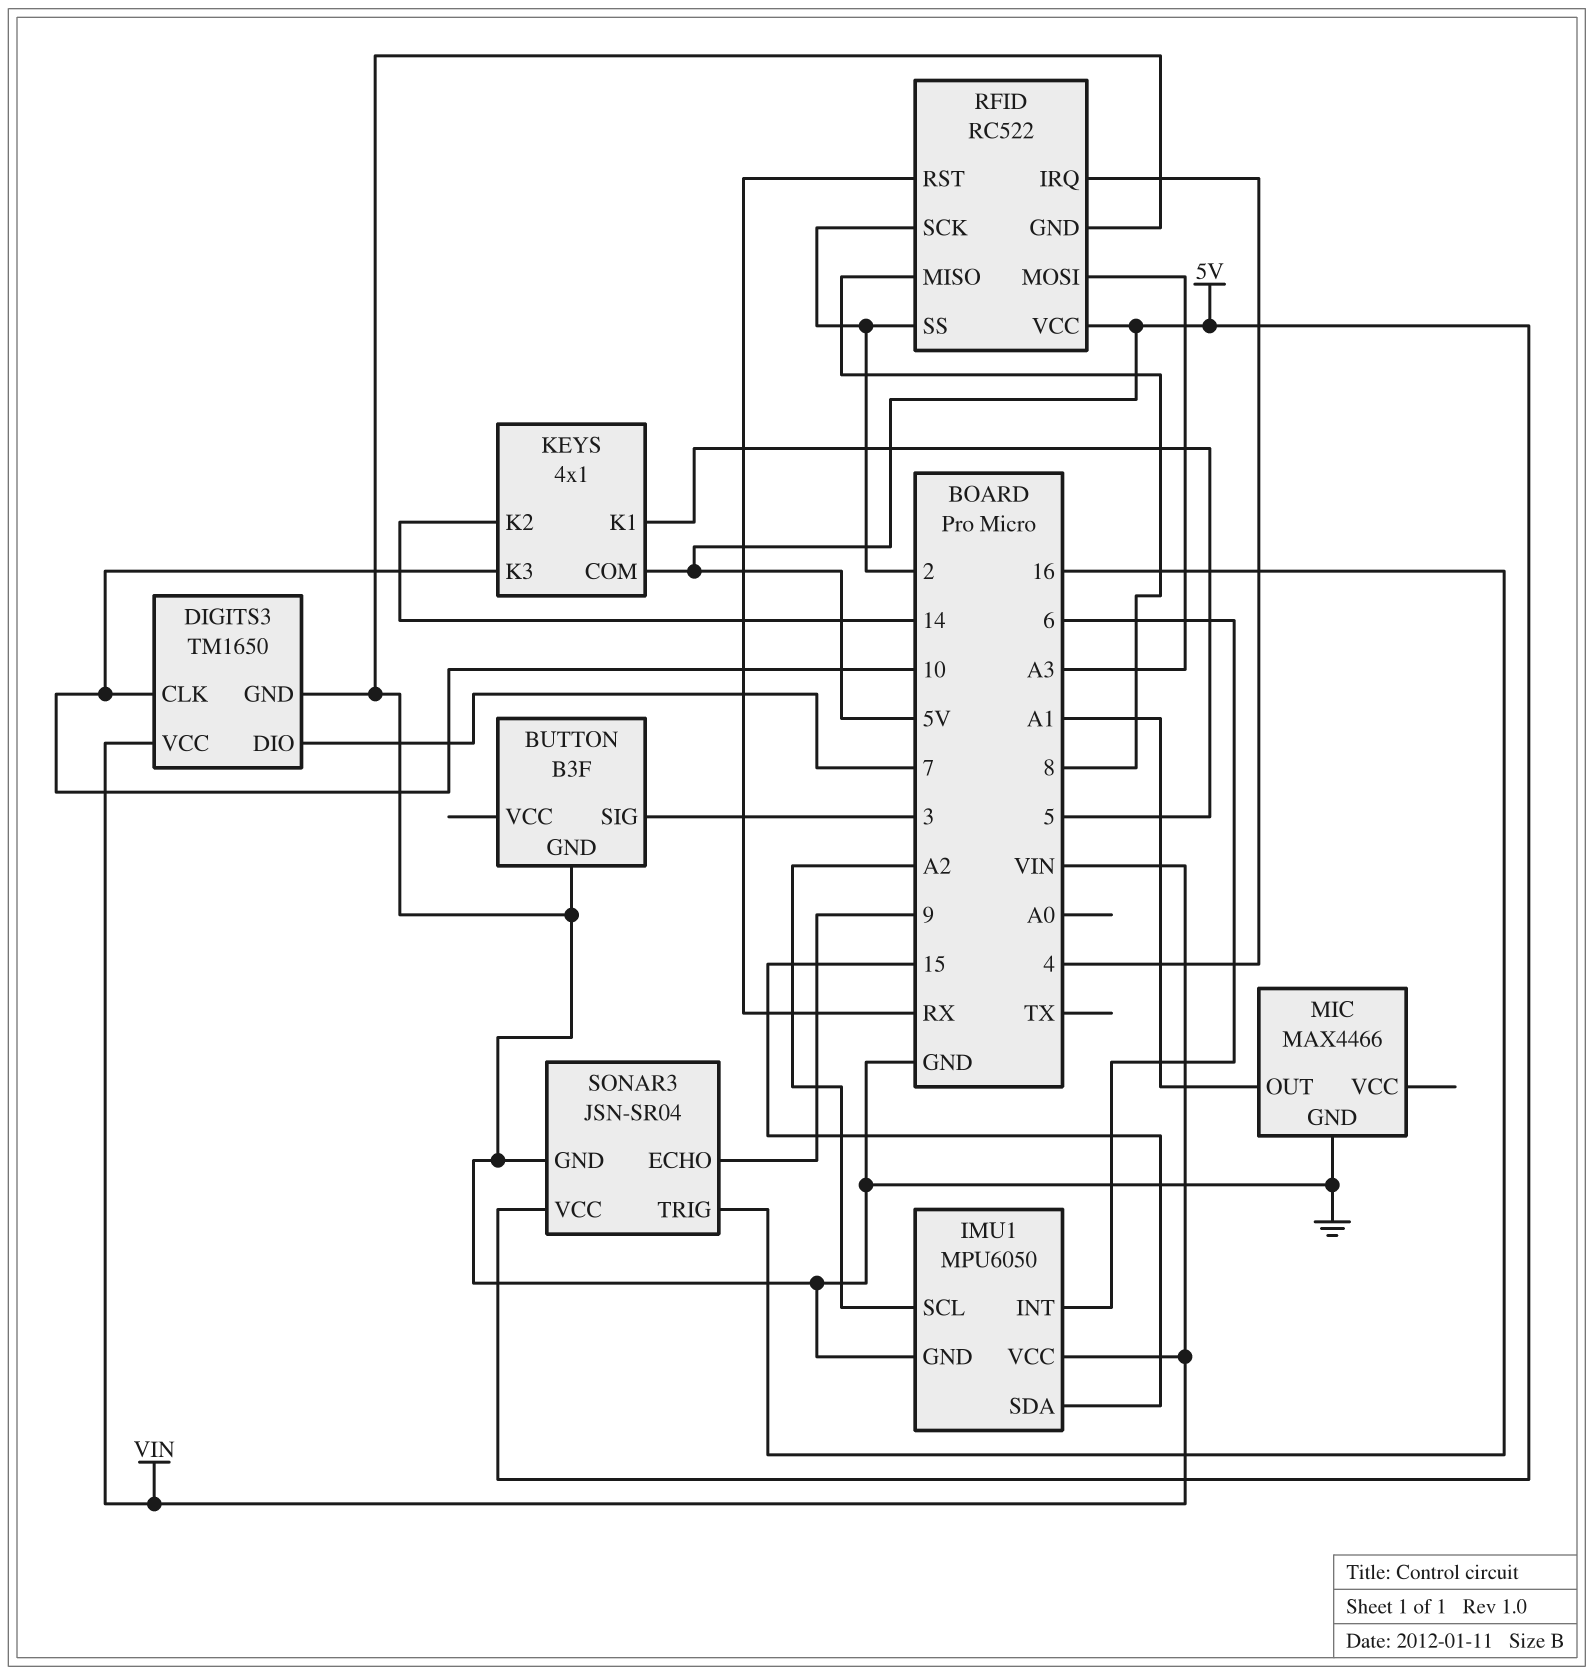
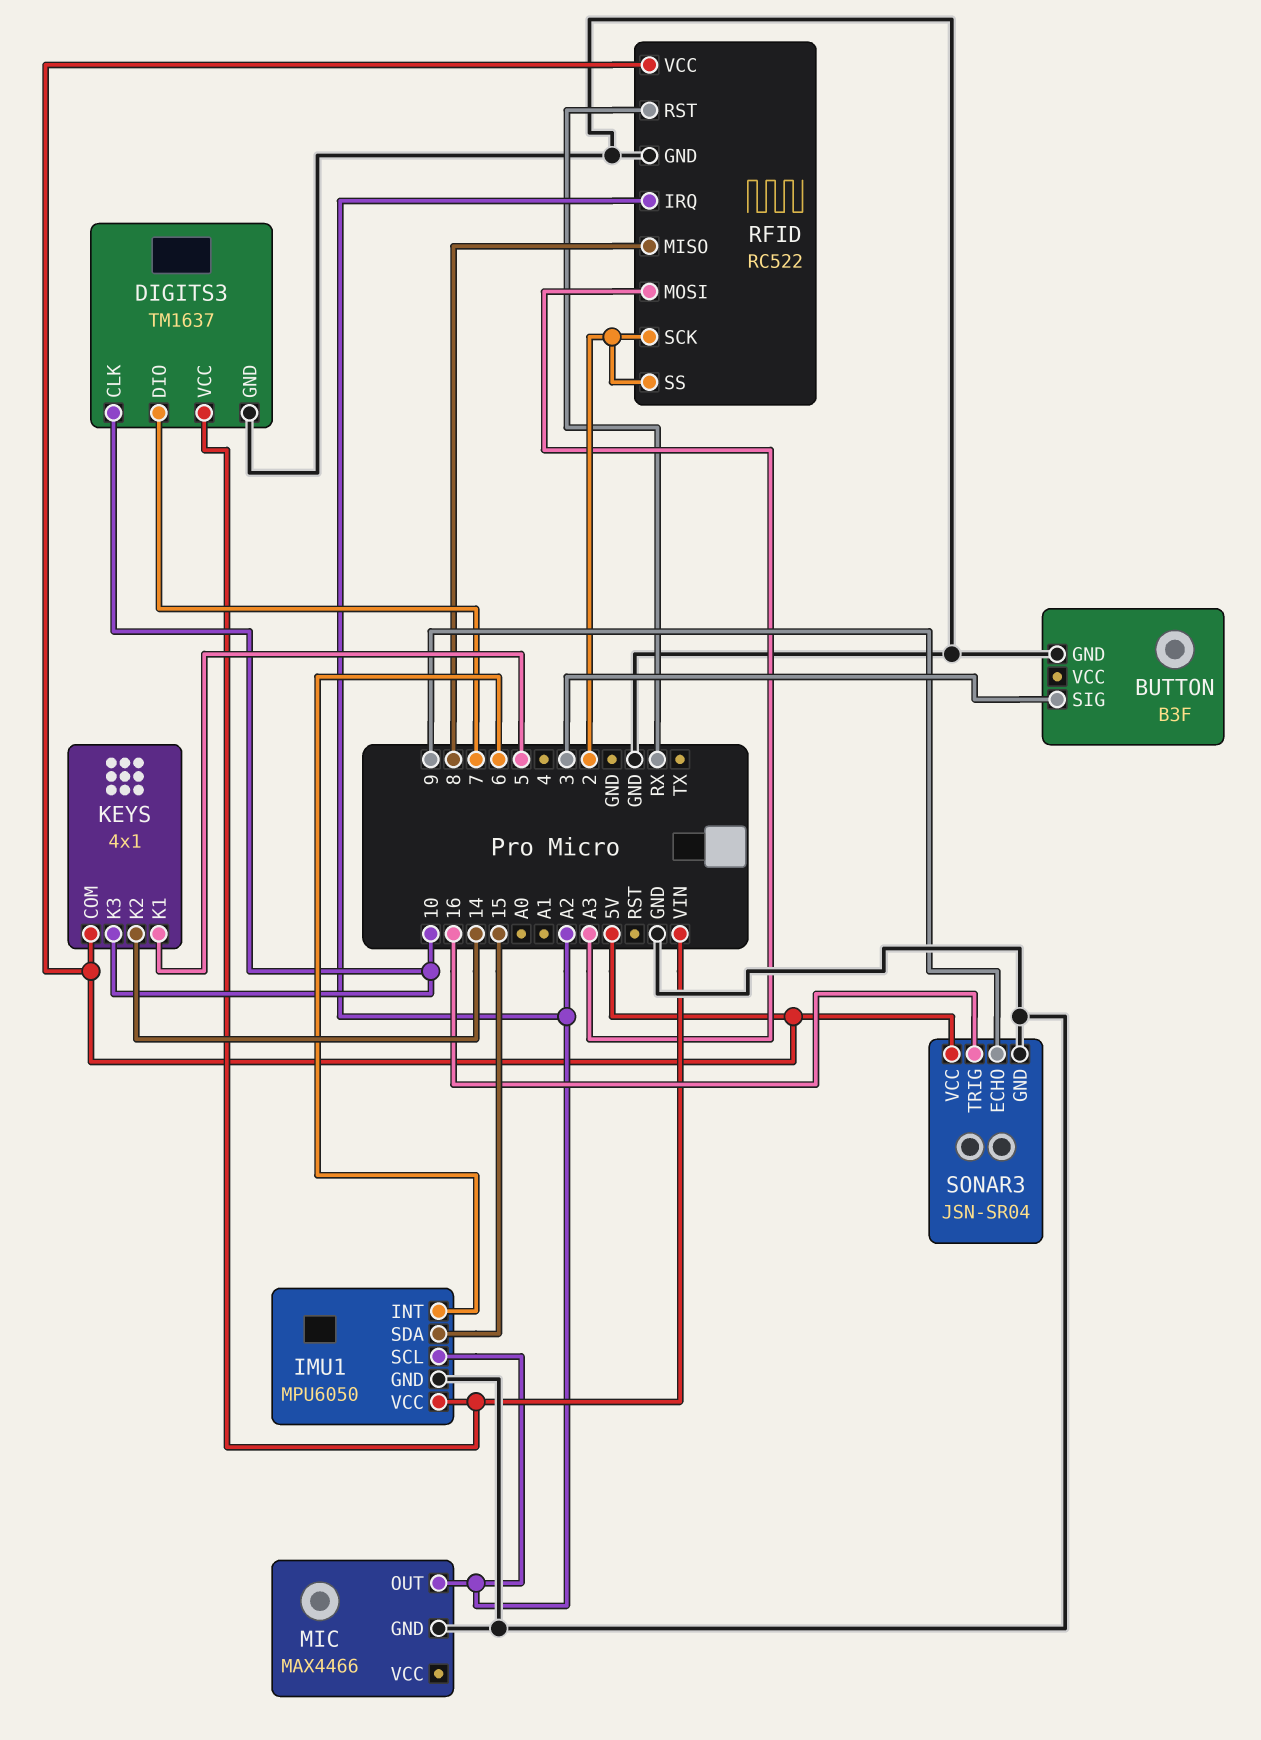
DIGITS3: TM1650 -> TM1637
MIC pin OUT: A1 -> A2
RFID pin IRQ: 4 -> A2

